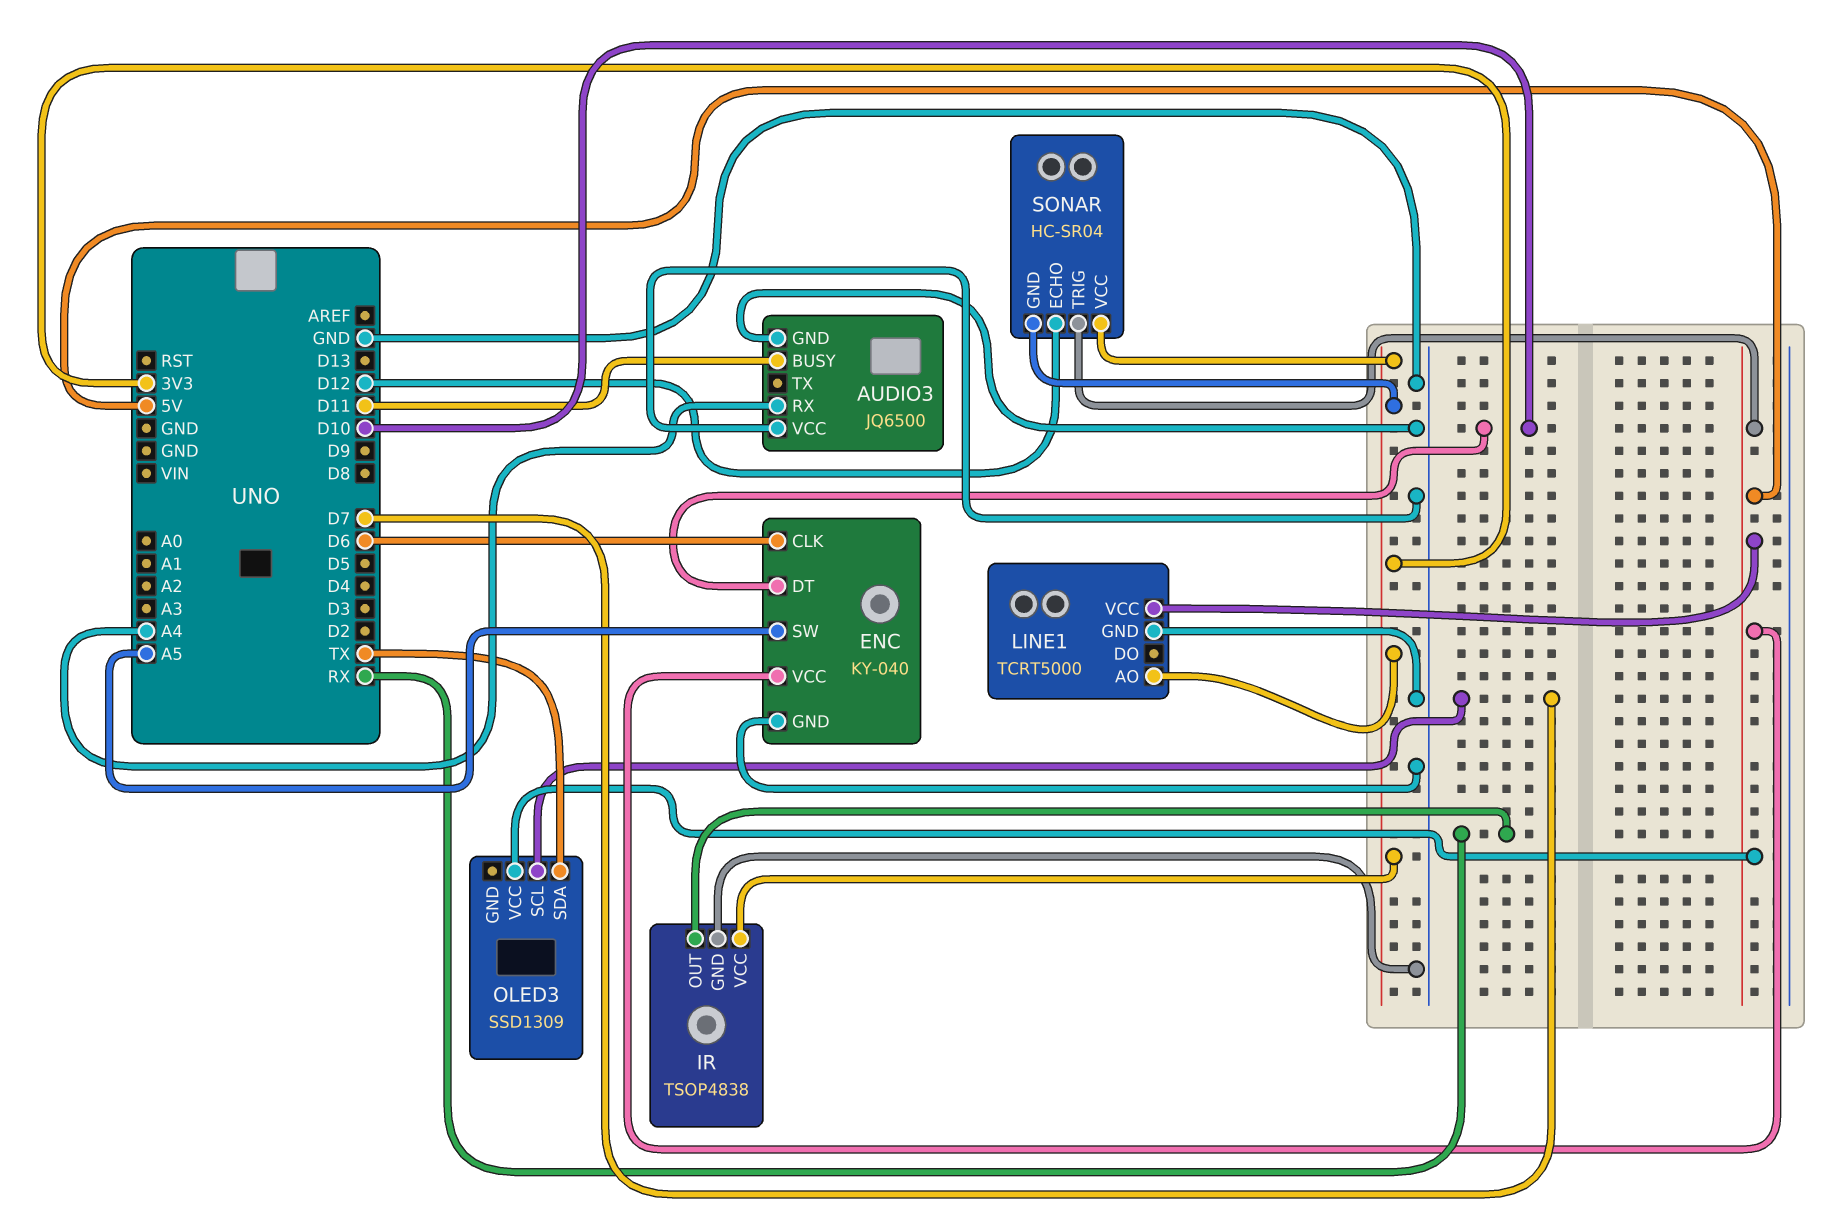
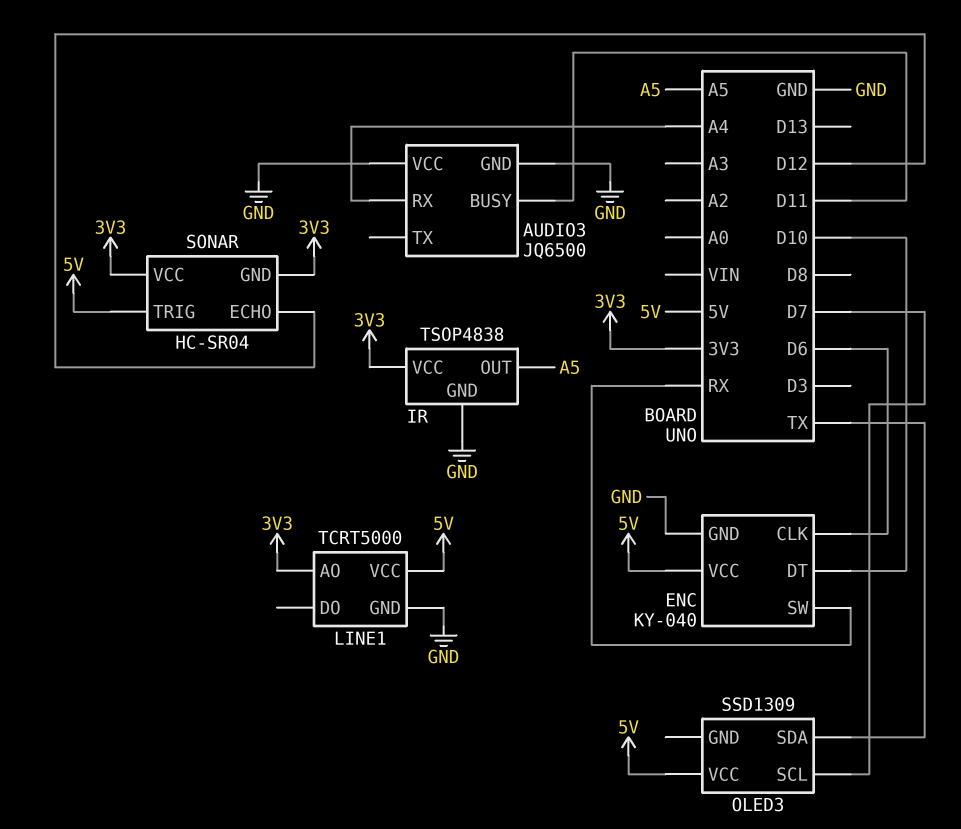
ENC pin SW: A5 -> RX
IR pin OUT: RX -> A5

